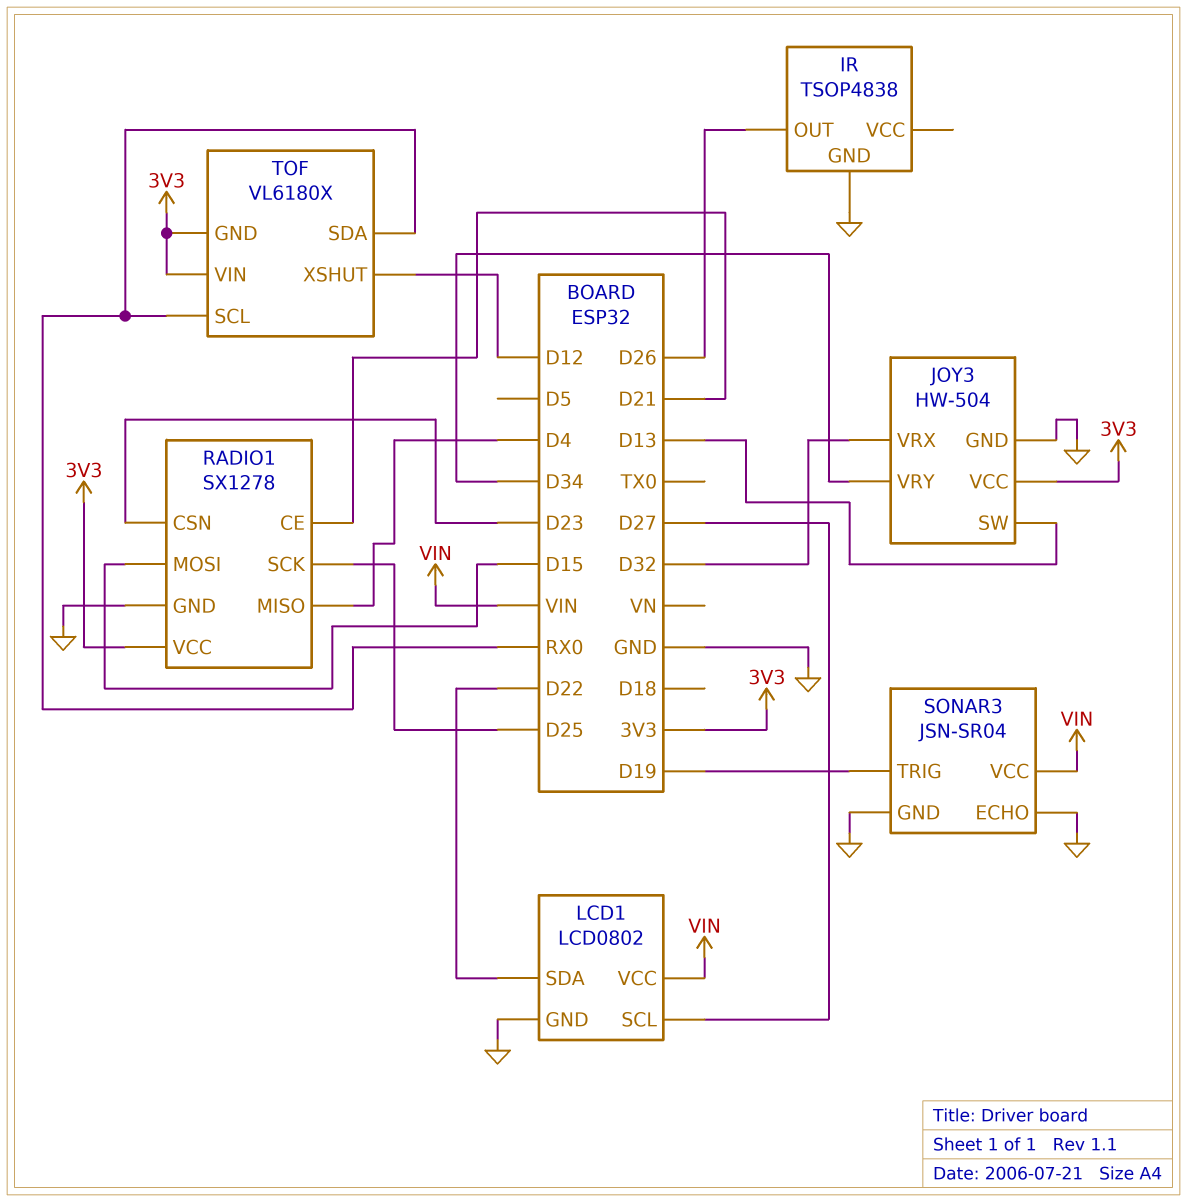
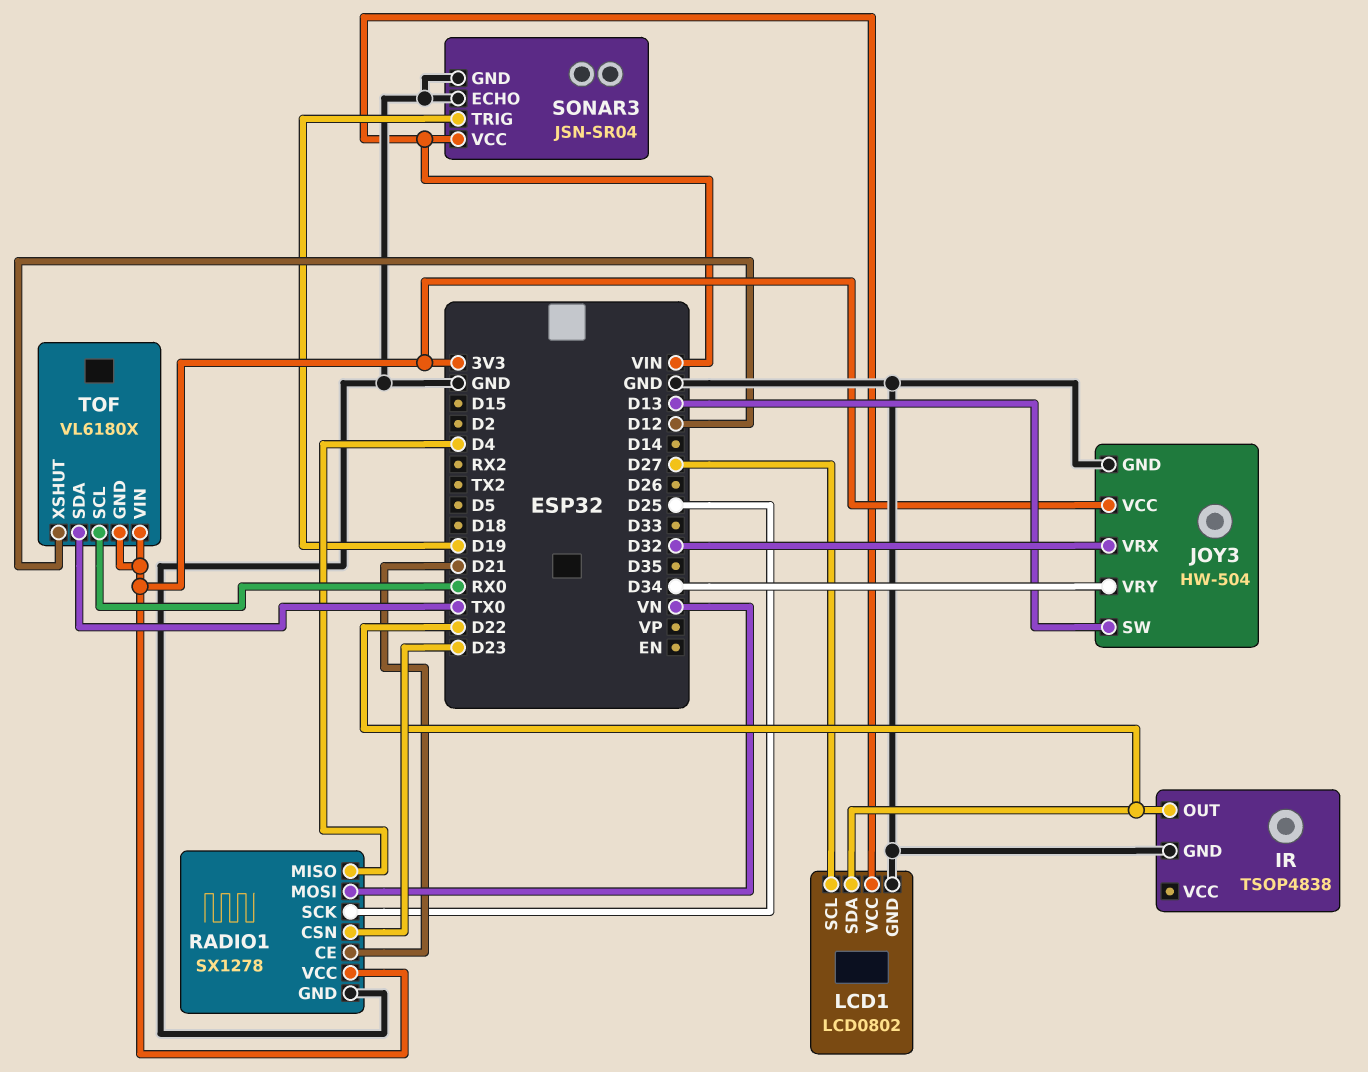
IR pin OUT: D26 -> D22
RADIO1 pin MOSI: D15 -> VN
TOF pin SDA: RX0 -> TX0

